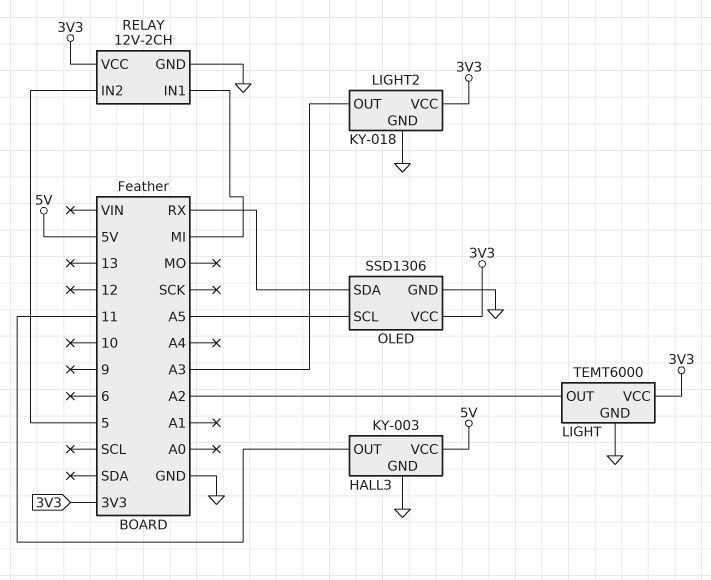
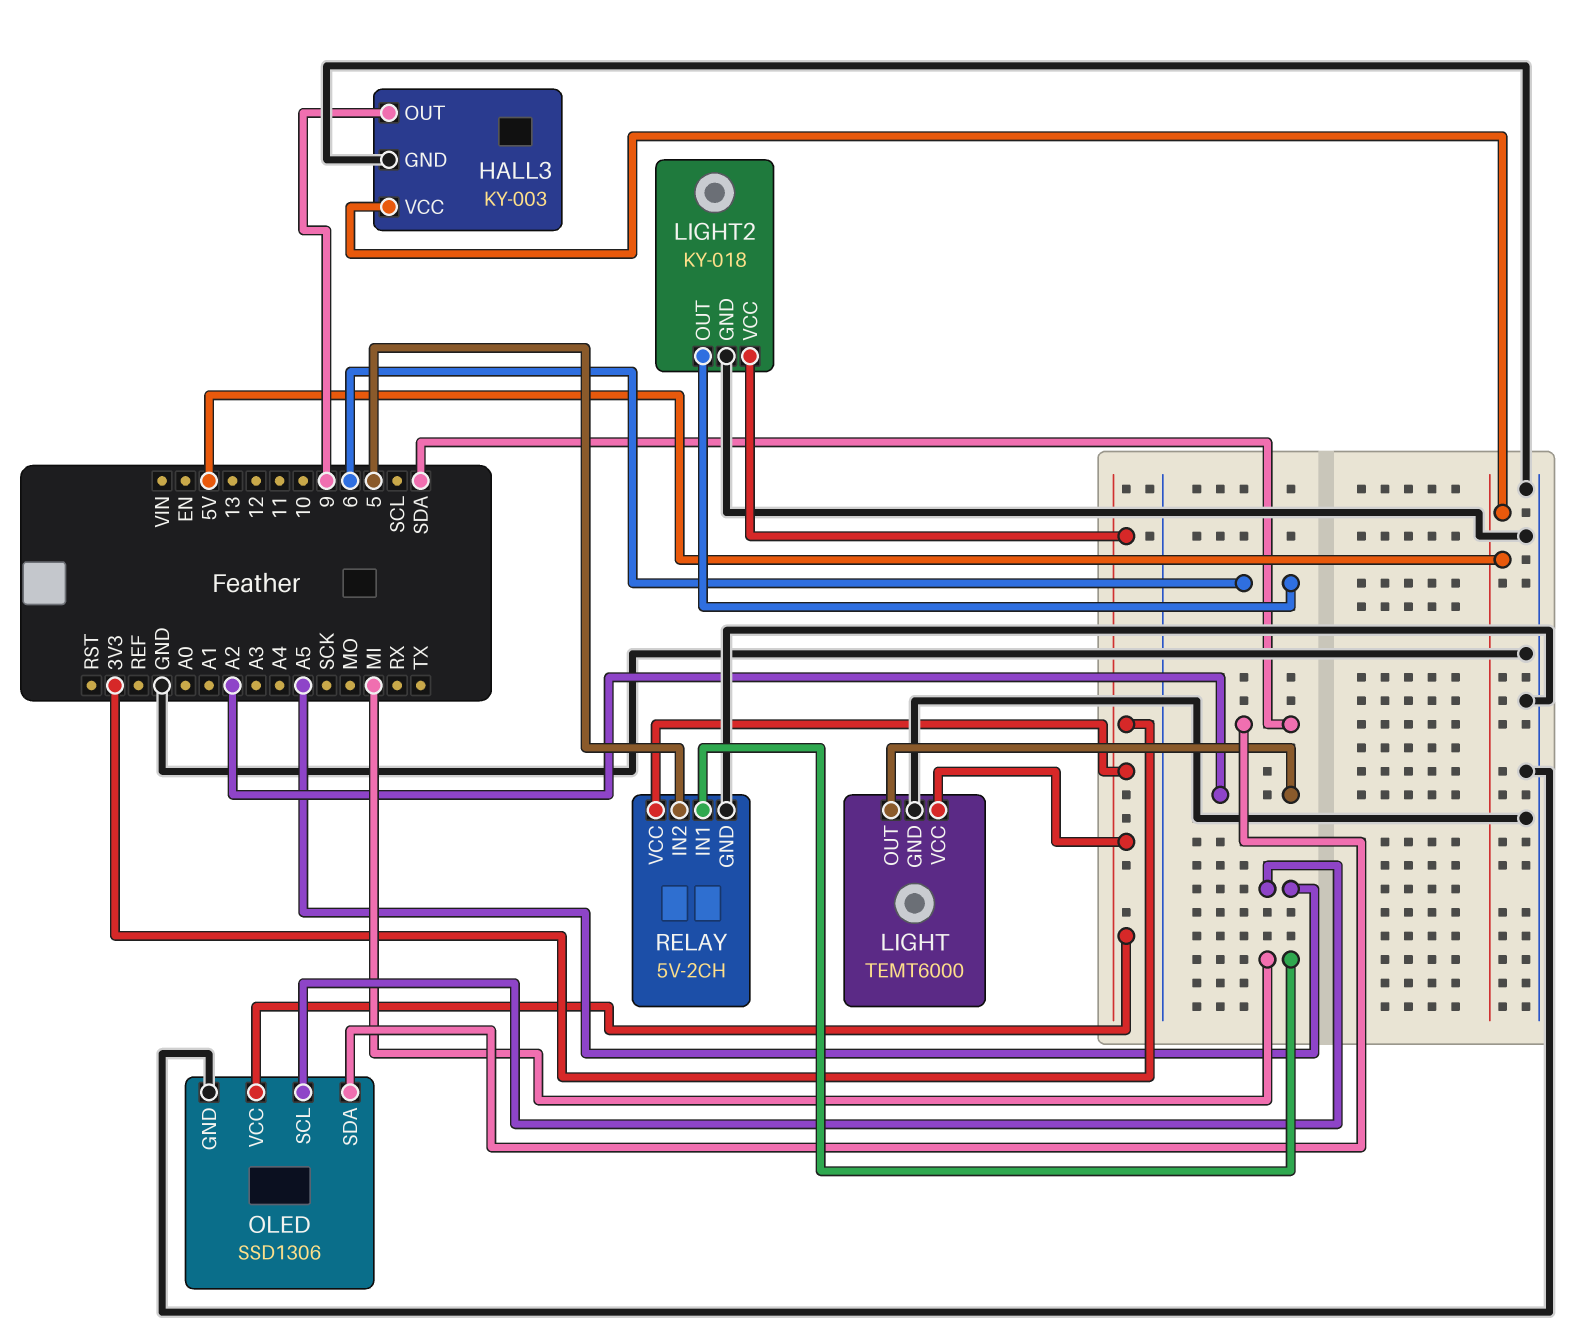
HALL3 pin OUT: 11 -> 9
LIGHT2 pin OUT: A3 -> 6
OLED pin SDA: RX -> SDA
RELAY: 12V-2CH -> 5V-2CH

